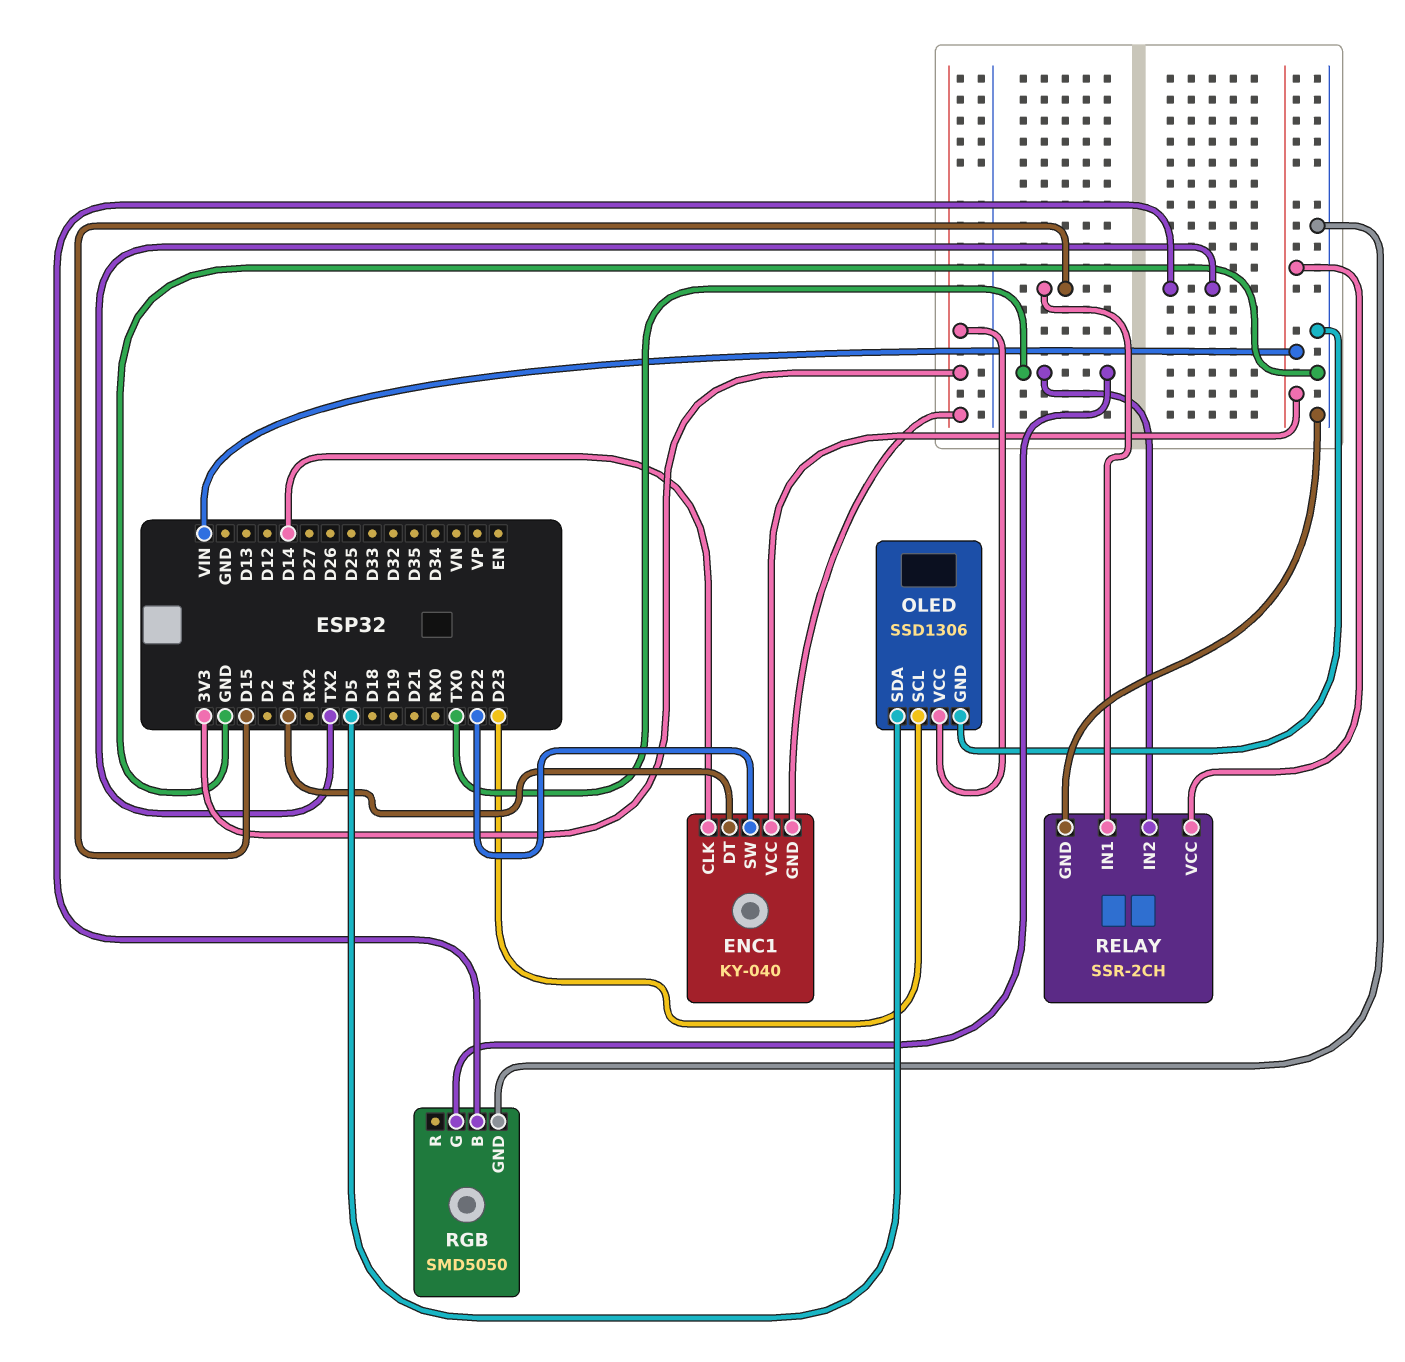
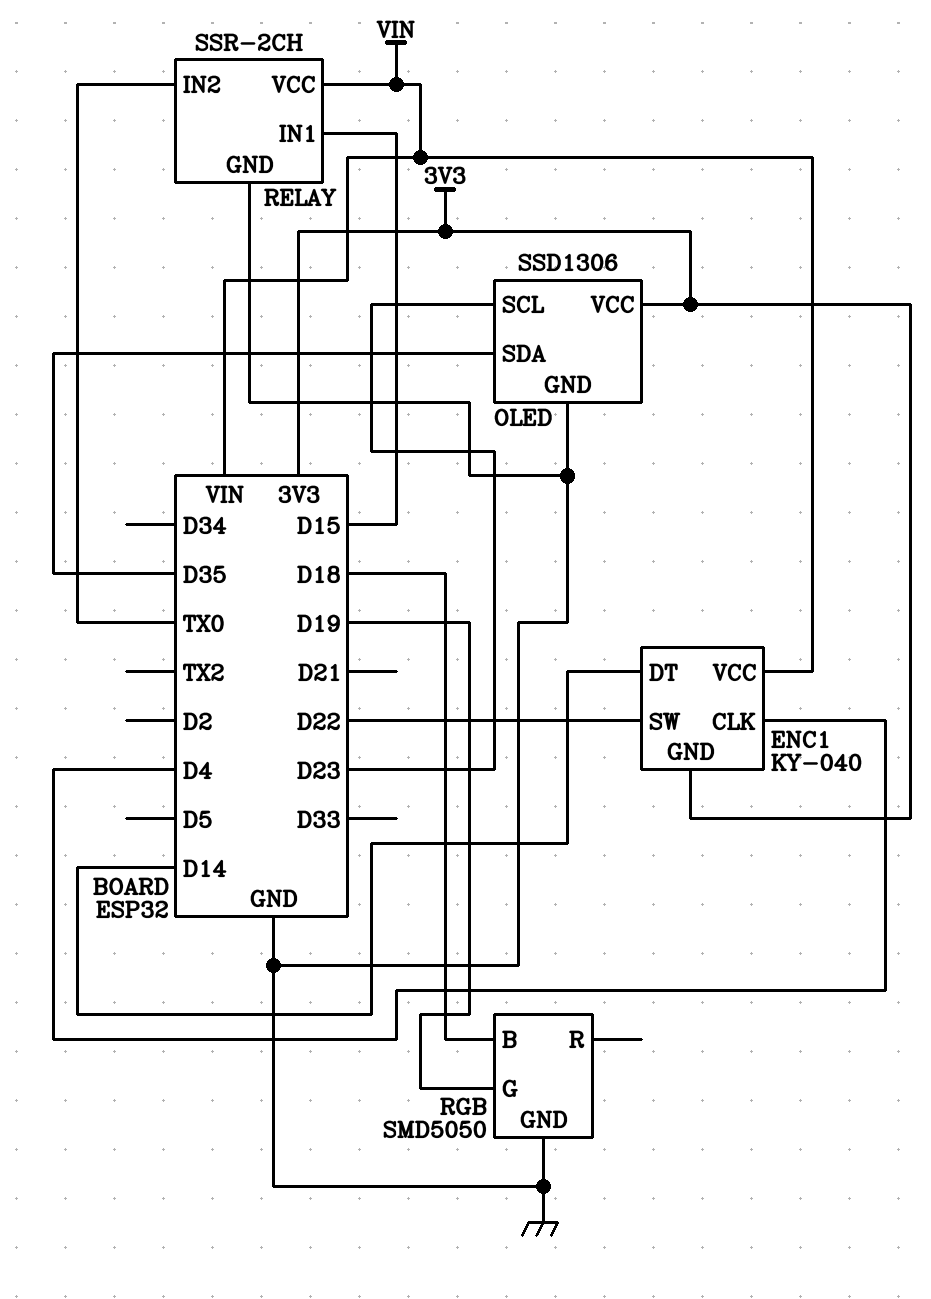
ENC1 pin CLK: D14 -> D4
ENC1 pin DT: D4 -> D14
OLED pin SDA: D5 -> D35
RGB pin B: TX2 -> D18
RGB pin G: TX0 -> D19

